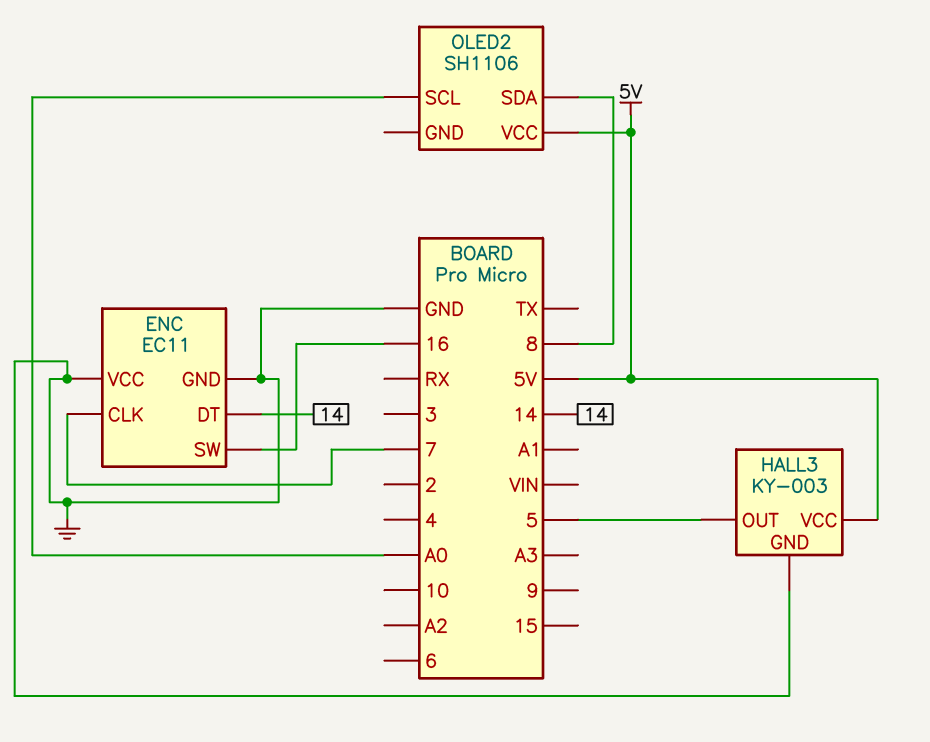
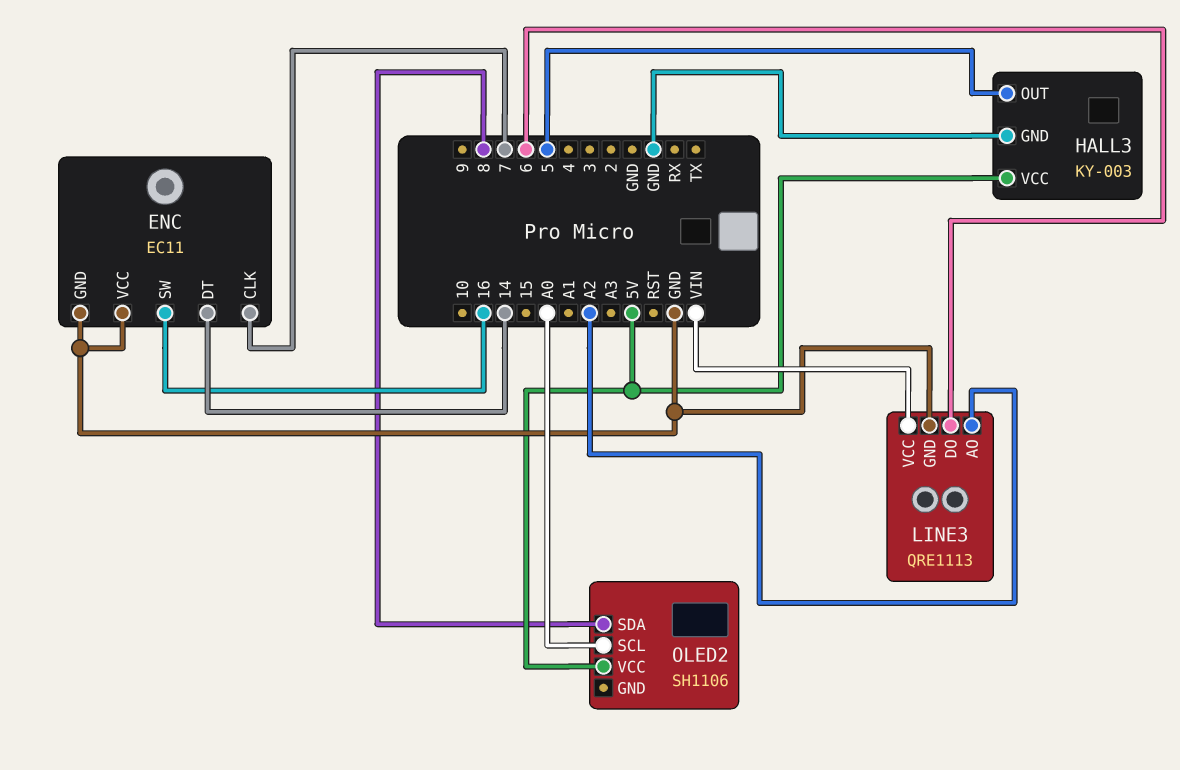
LINE3: none -> QRE1113
LINE3 pin AO: none -> A2
LINE3 pin DO: none -> 6
LINE3 pin GND: none -> GND
LINE3 pin VCC: none -> VIN

